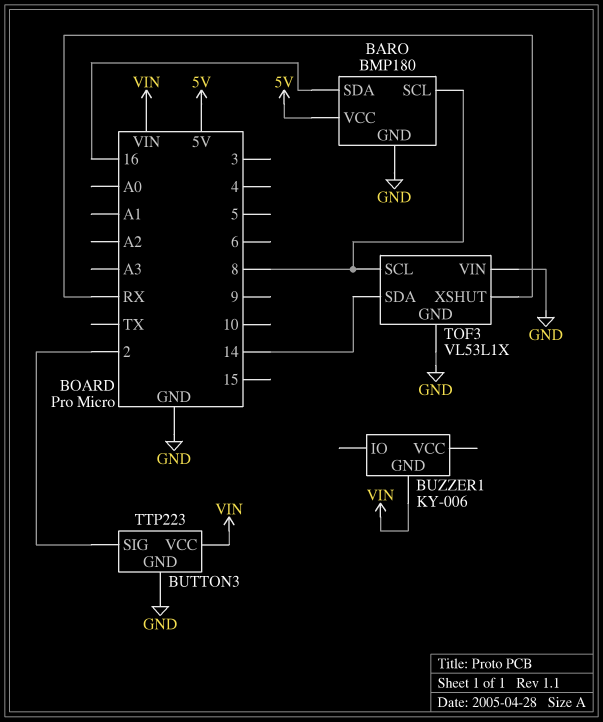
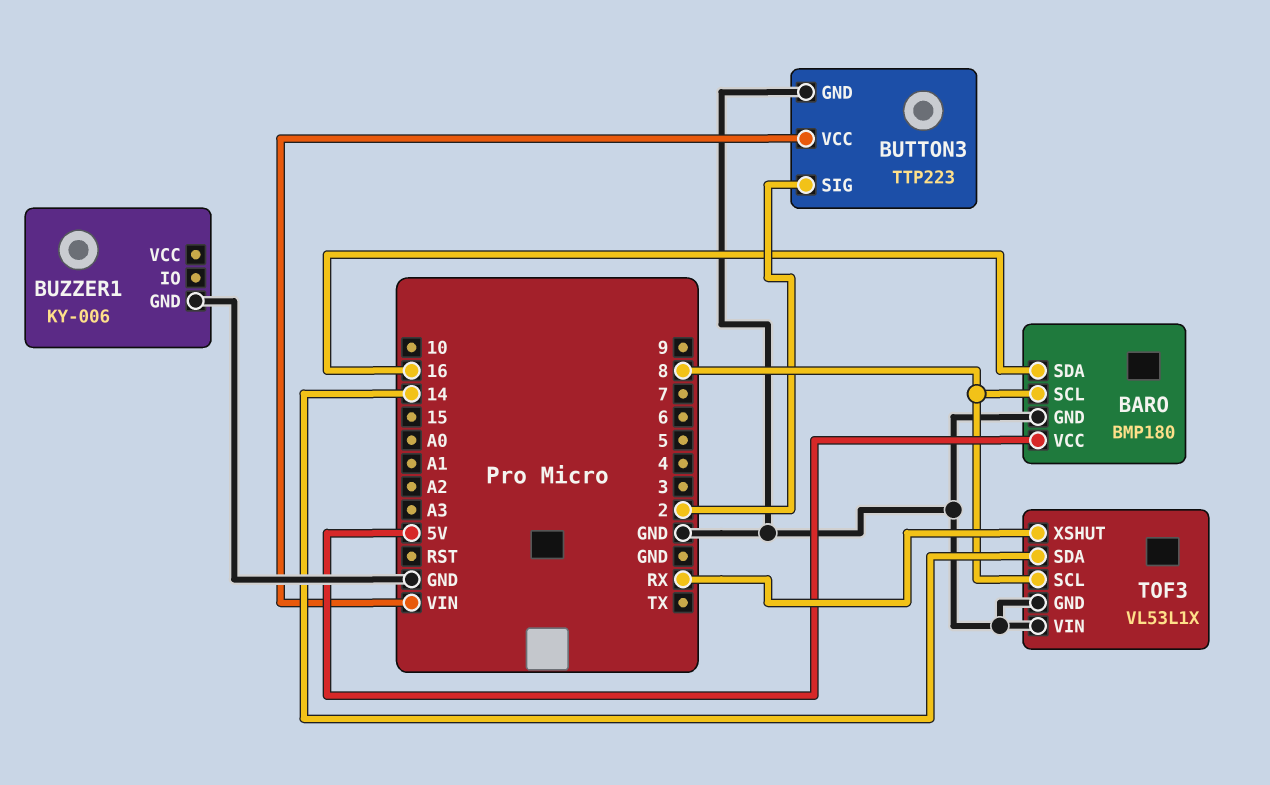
BUZZER1 pin GND: VIN -> GND

